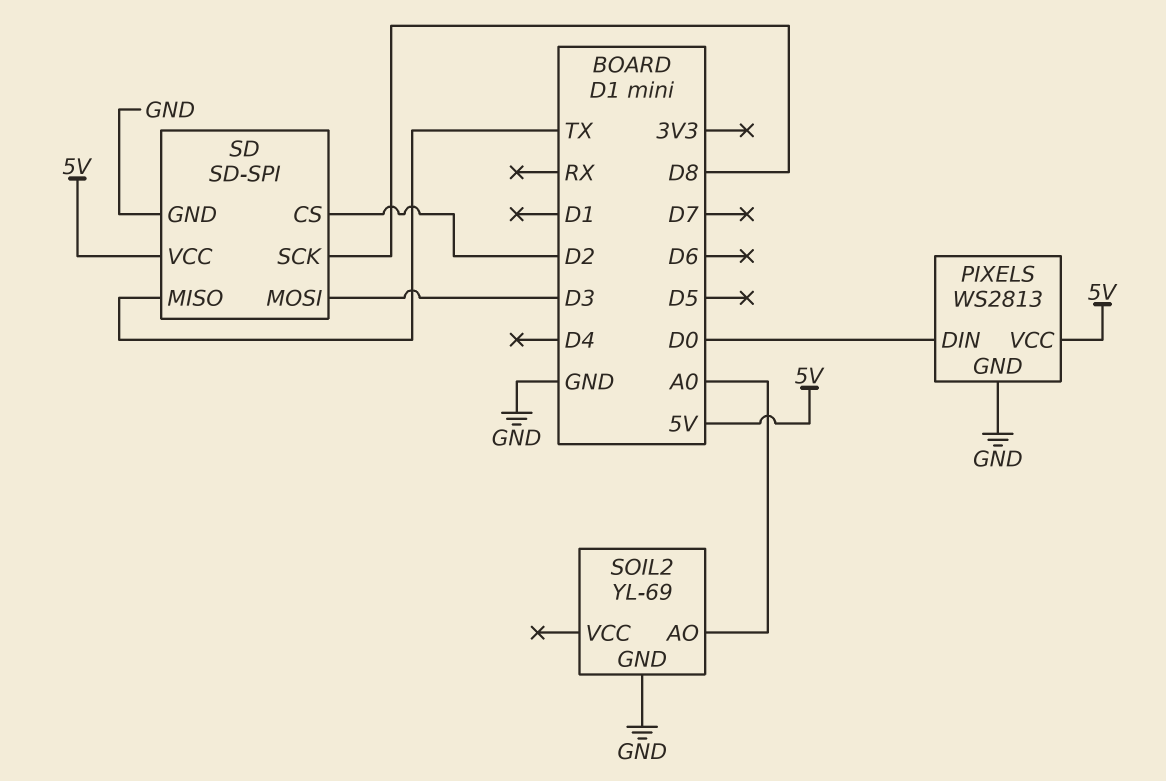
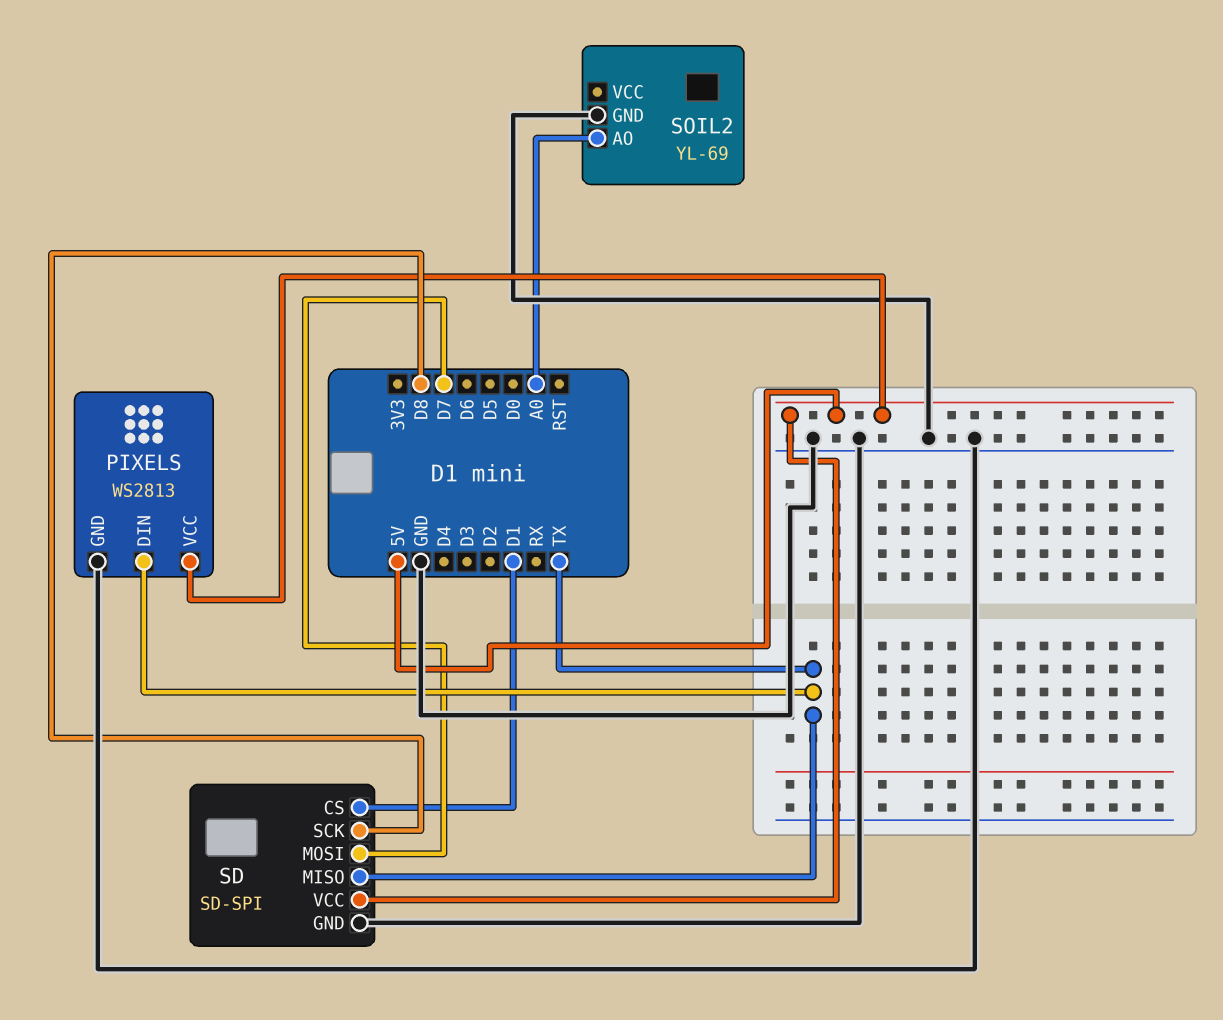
PIXELS pin DIN: D0 -> TX
SD pin CS: D2 -> D1
SD pin MOSI: D3 -> D7

